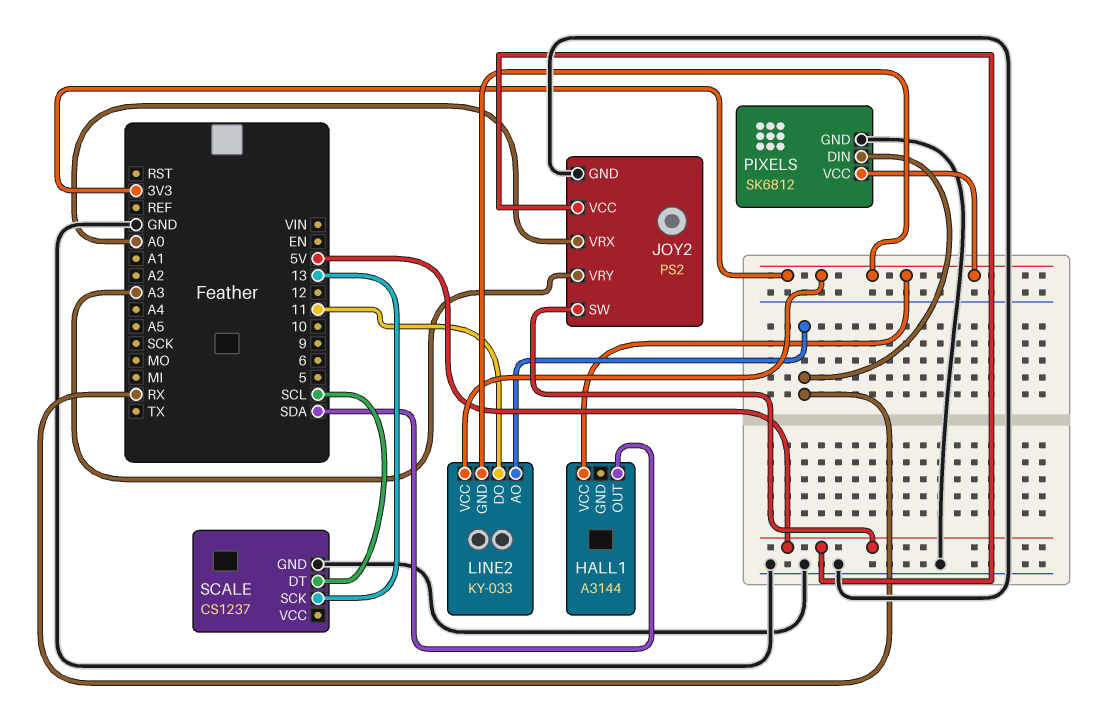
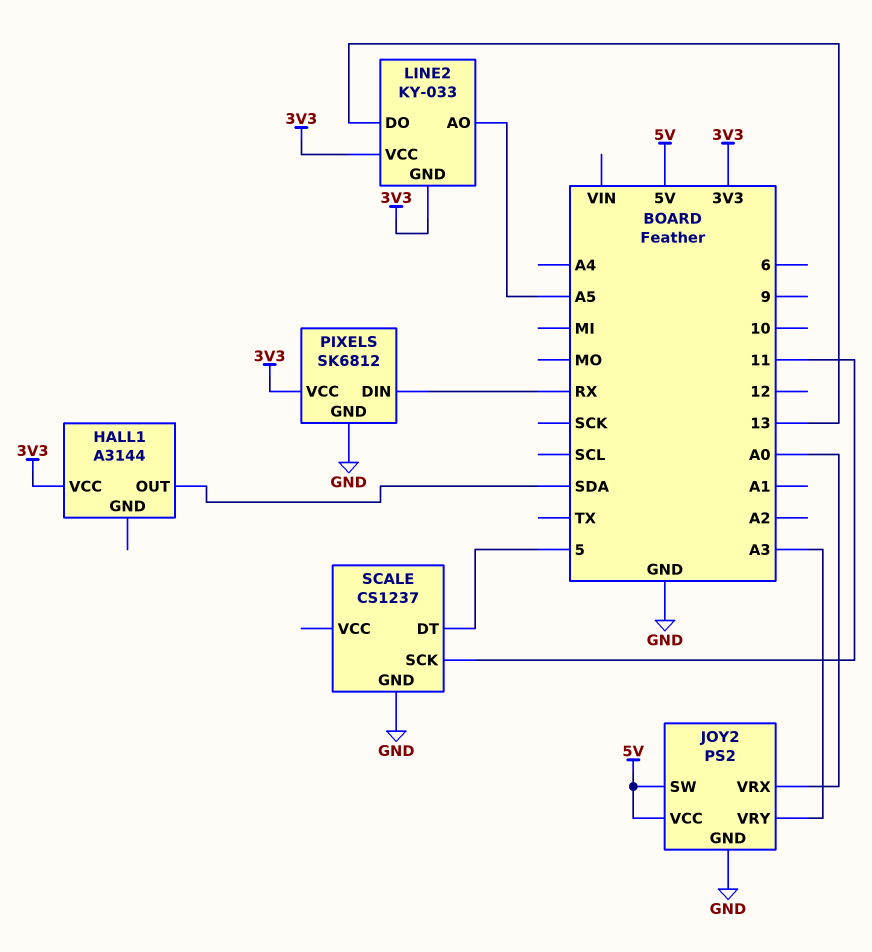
LINE2 pin AO: RX -> A5
LINE2 pin DO: 11 -> 13
SCALE pin DT: SCL -> 5
SCALE pin SCK: 13 -> 11

